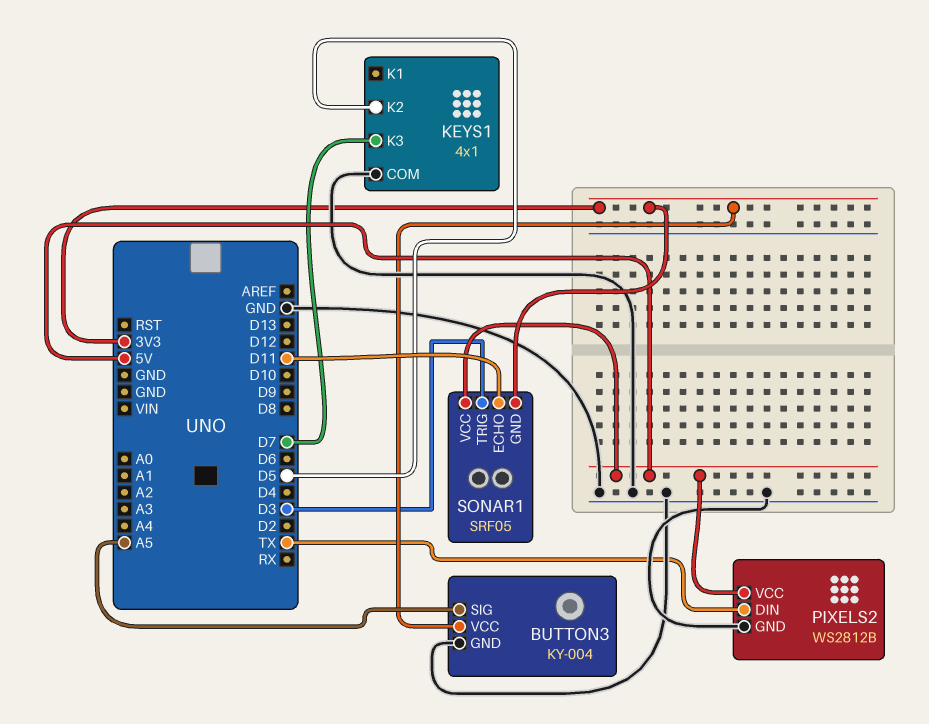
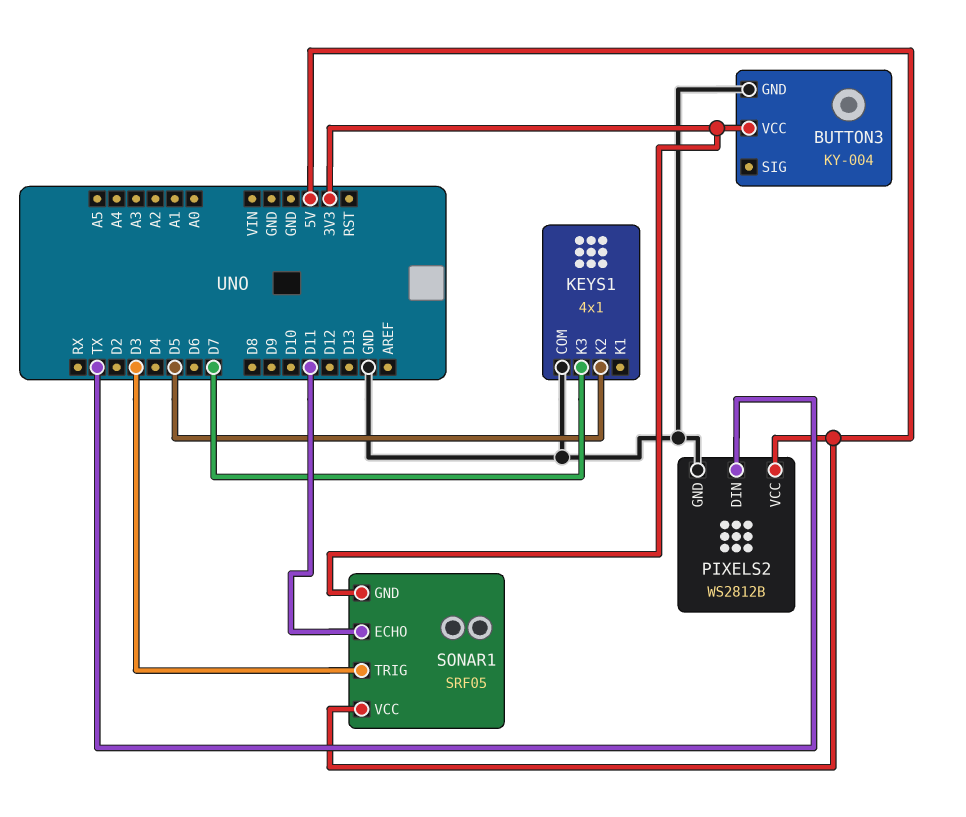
BUTTON3 pin SIG: A5 -> none

